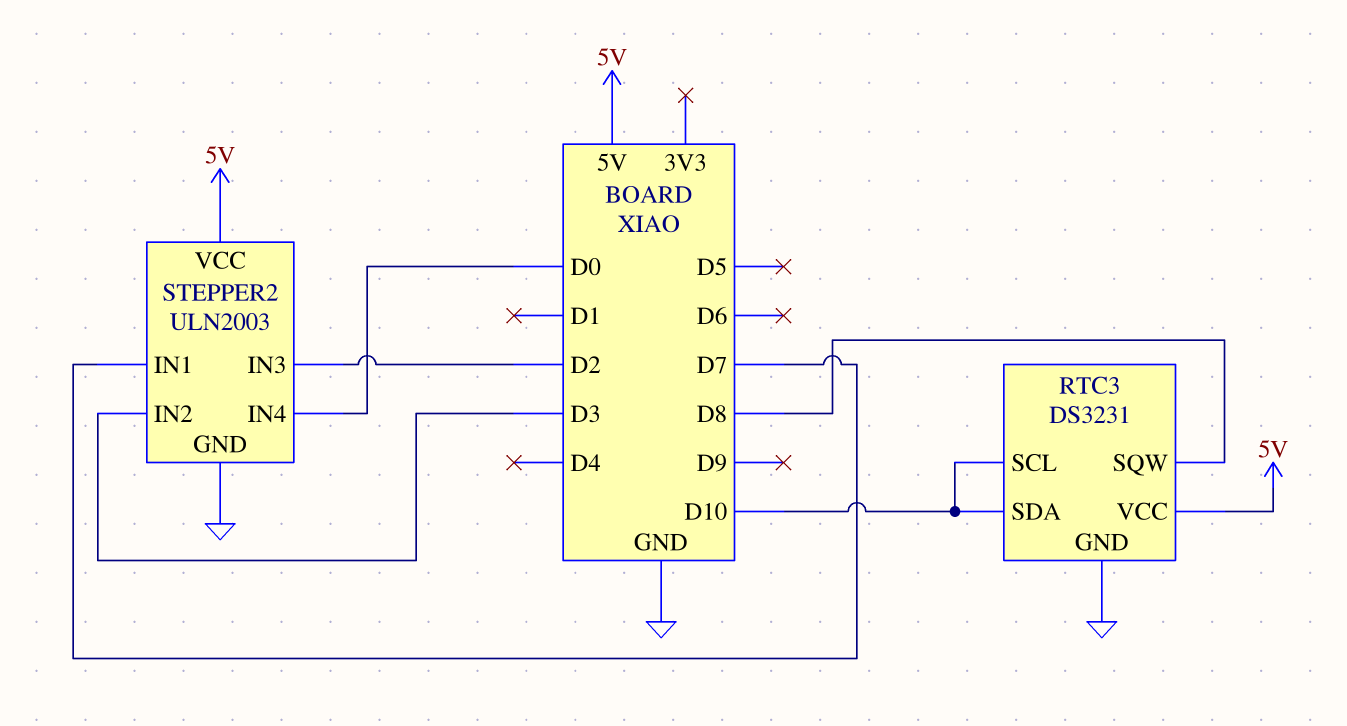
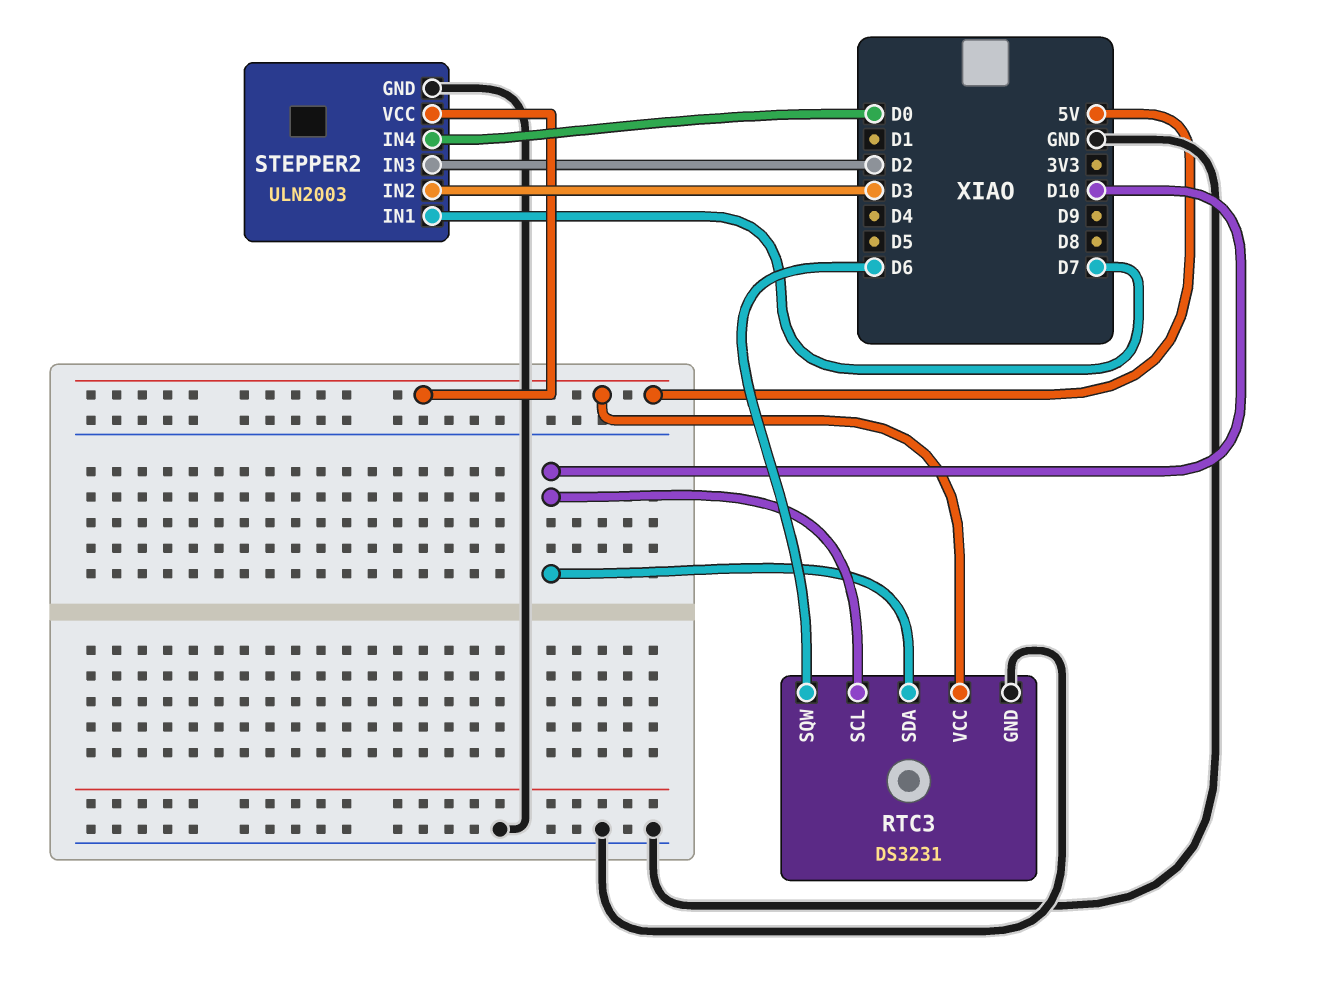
RTC3 pin SQW: D8 -> D6

